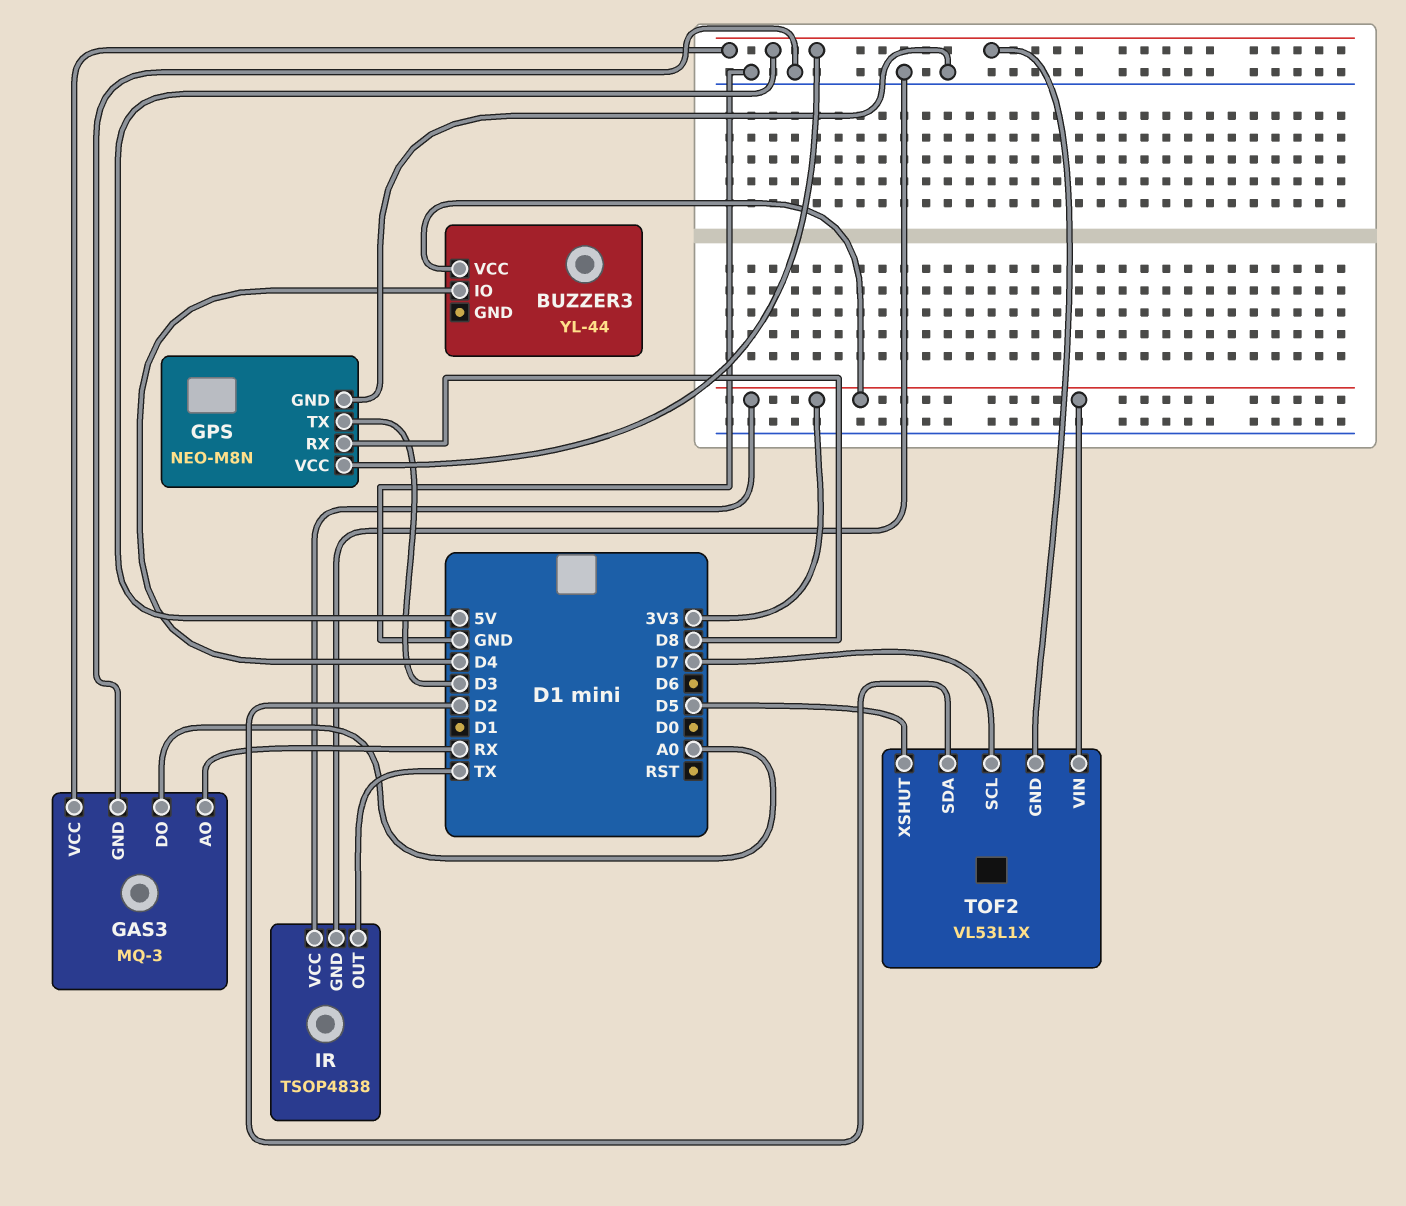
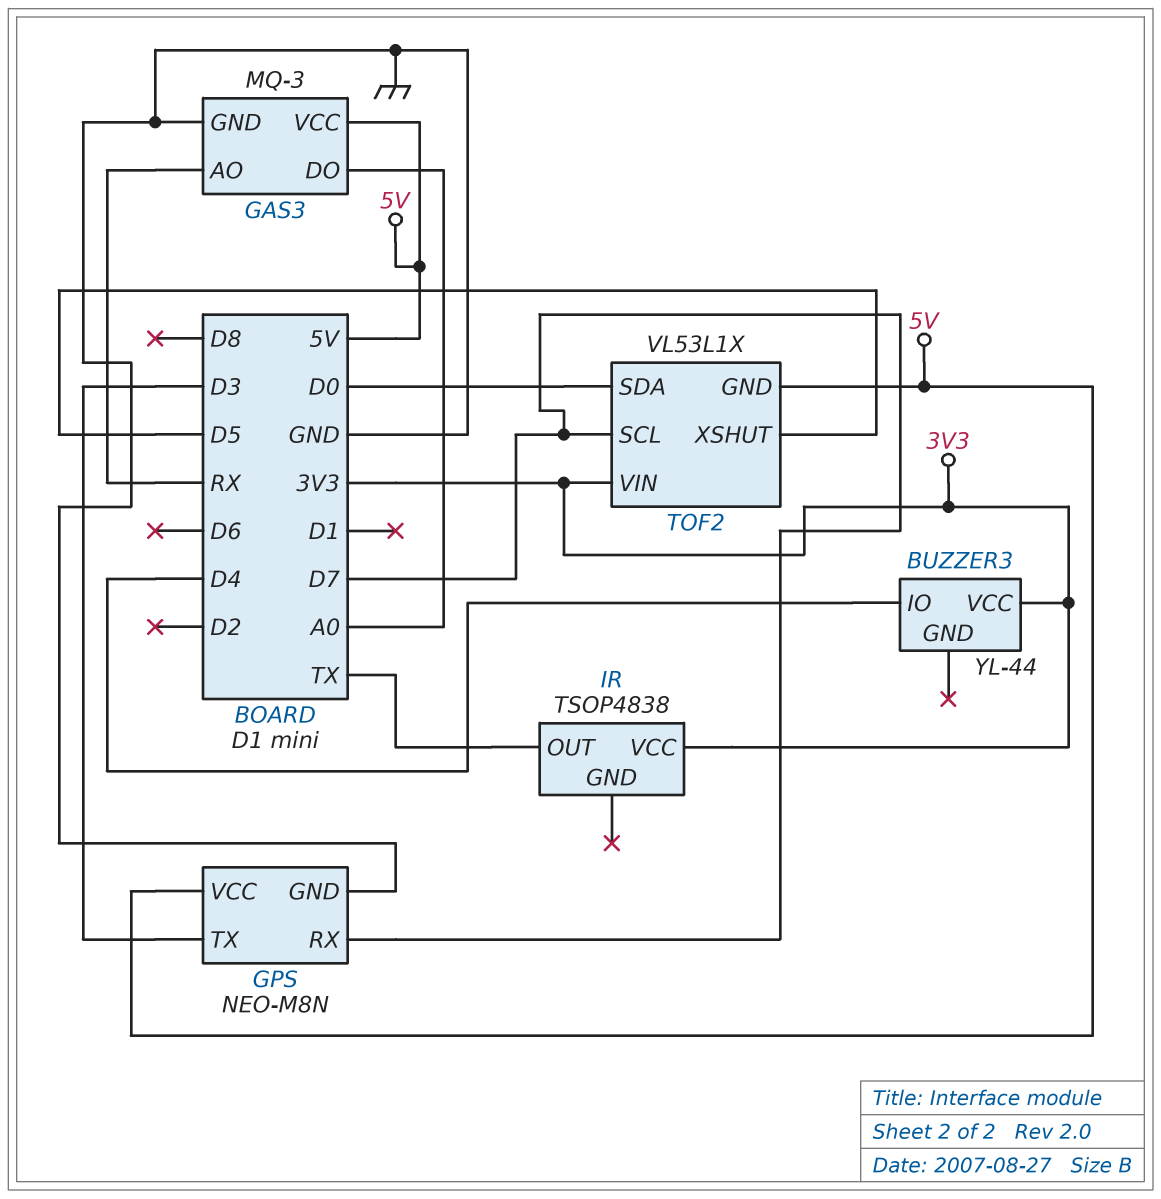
GPS pin RX: D8 -> D7
IR pin GND: GND -> none
TOF2 pin SDA: D2 -> D0

